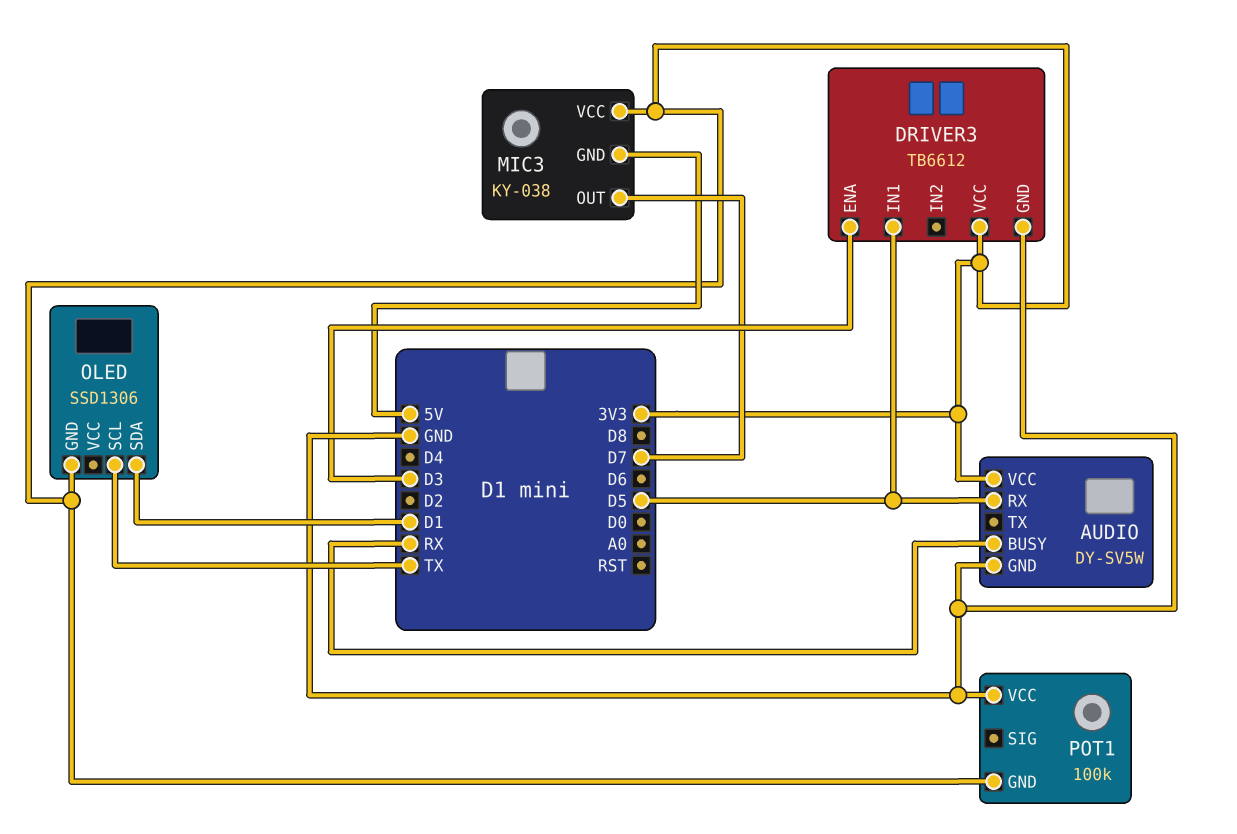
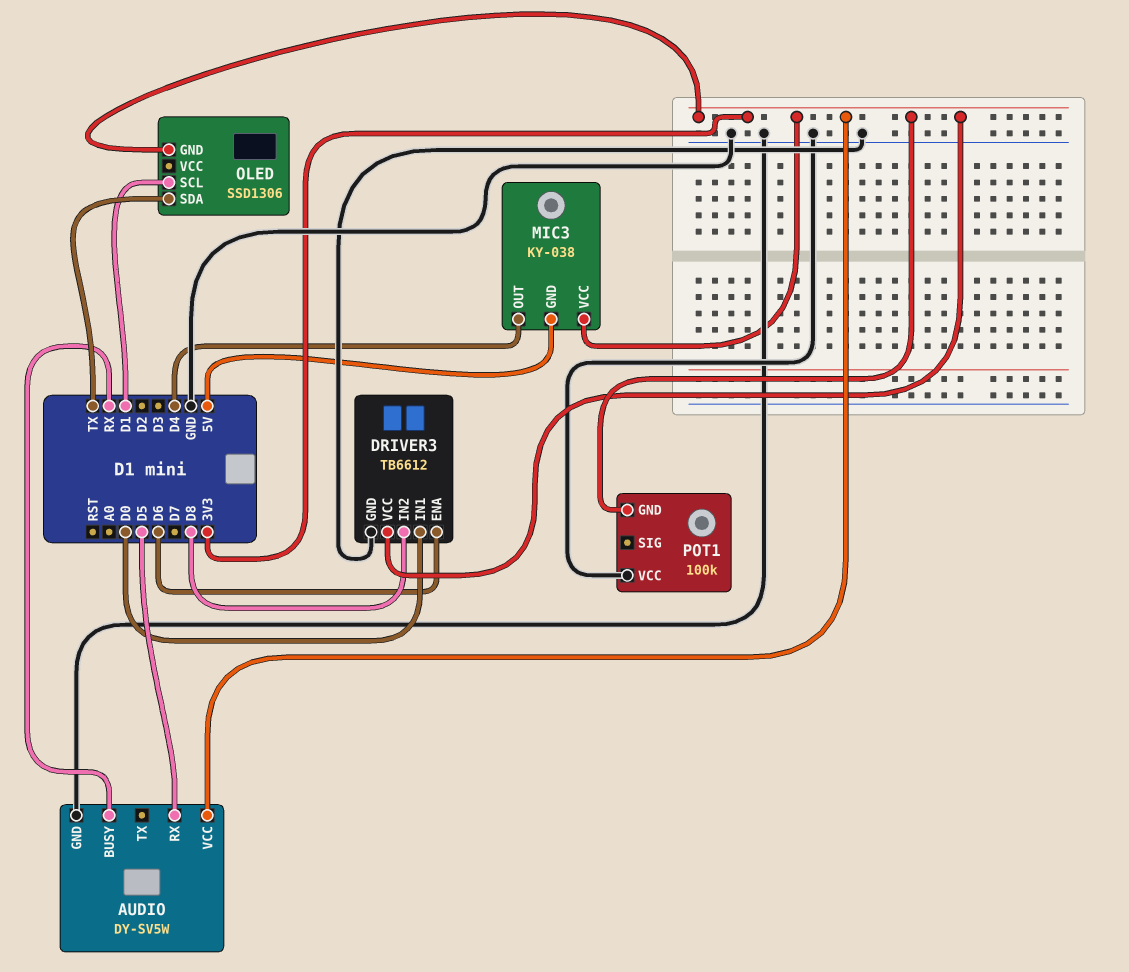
DRIVER3 pin ENA: D3 -> D6
DRIVER3 pin IN1: D5 -> D0
DRIVER3 pin IN2: none -> D8
MIC3 pin OUT: D7 -> D4
OLED pin SCL: TX -> D1
OLED pin SDA: D1 -> TX

